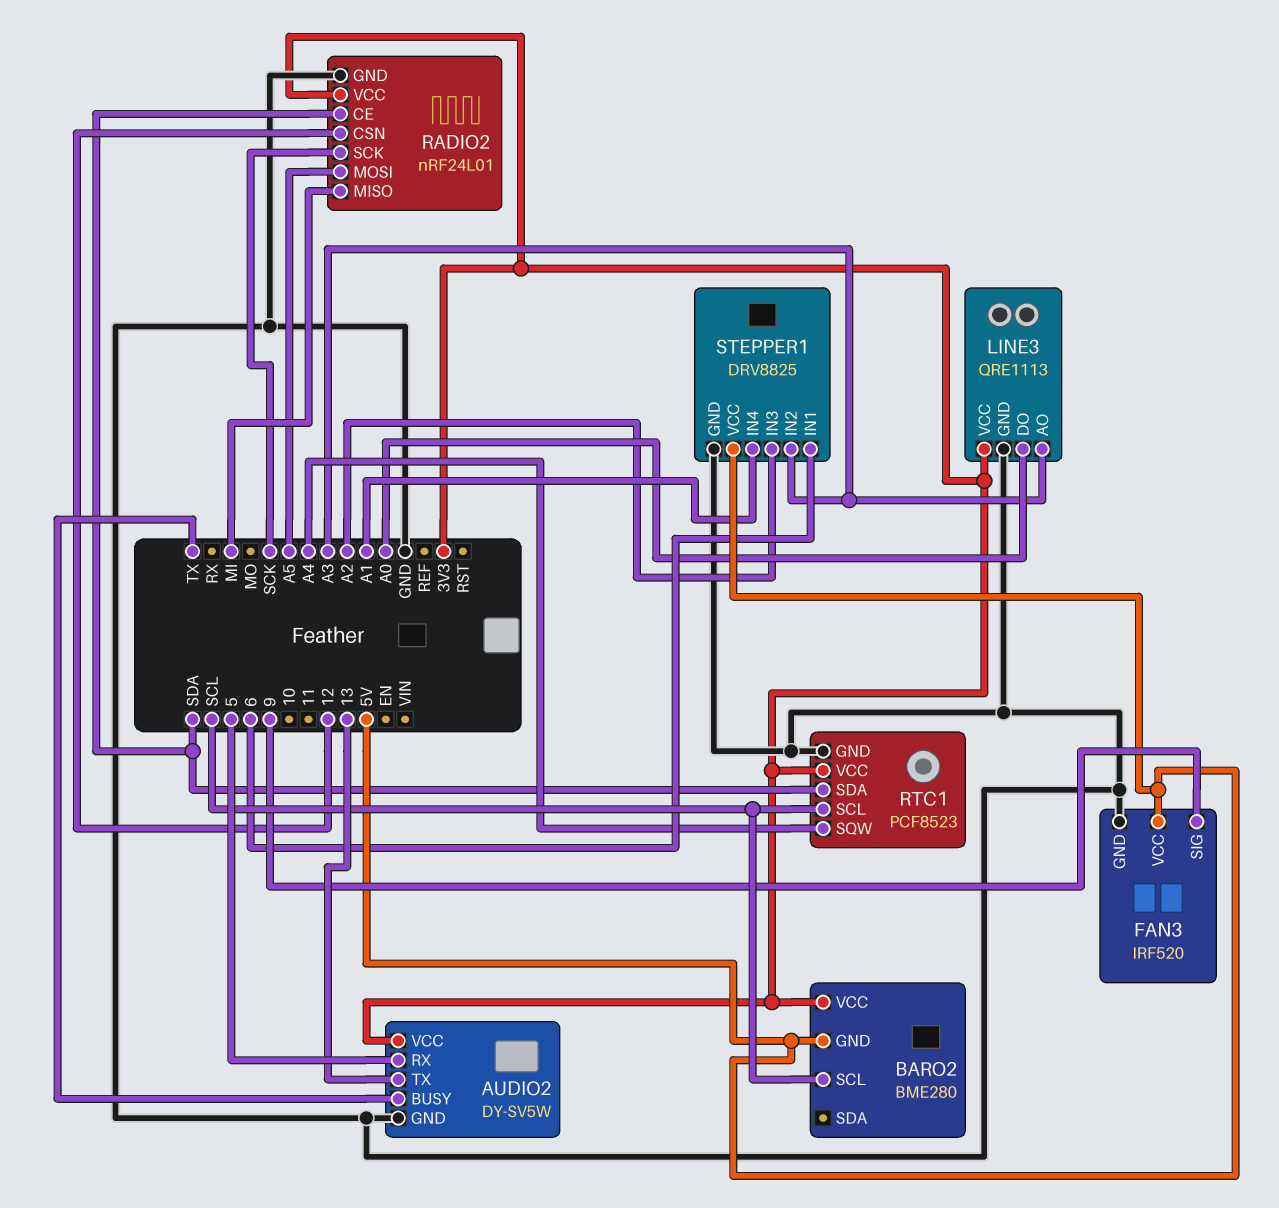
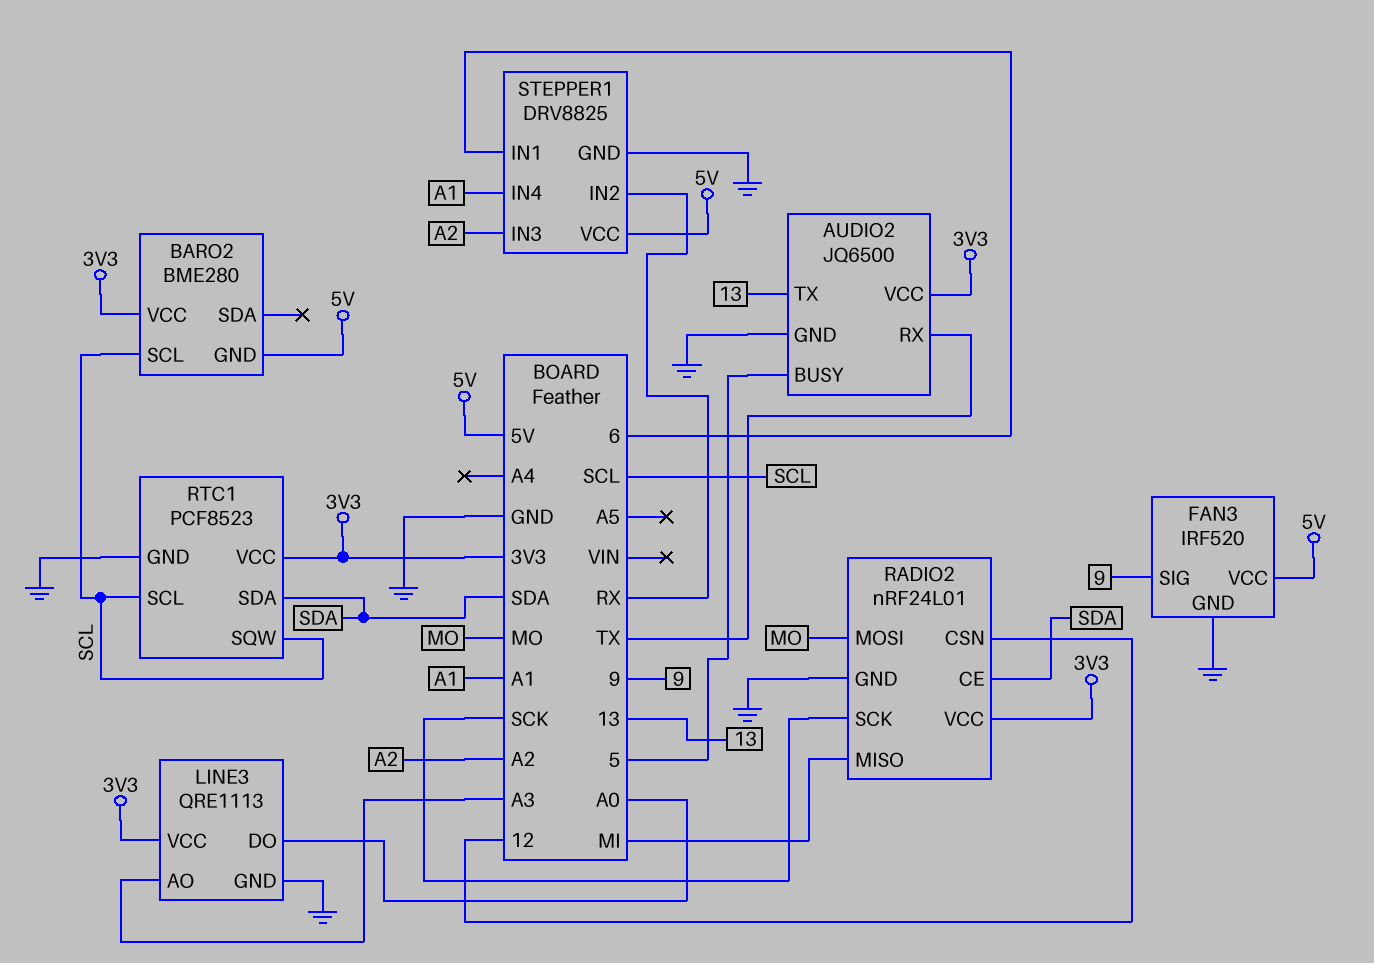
AUDIO2: DY-SV5W -> JQ6500
AUDIO2 pin BUSY: TX -> 5
AUDIO2 pin RX: 5 -> TX
RADIO2 pin MOSI: A5 -> MO
RTC1 pin SQW: A4 -> SCL
STEPPER1 pin IN2: A3 -> RX

